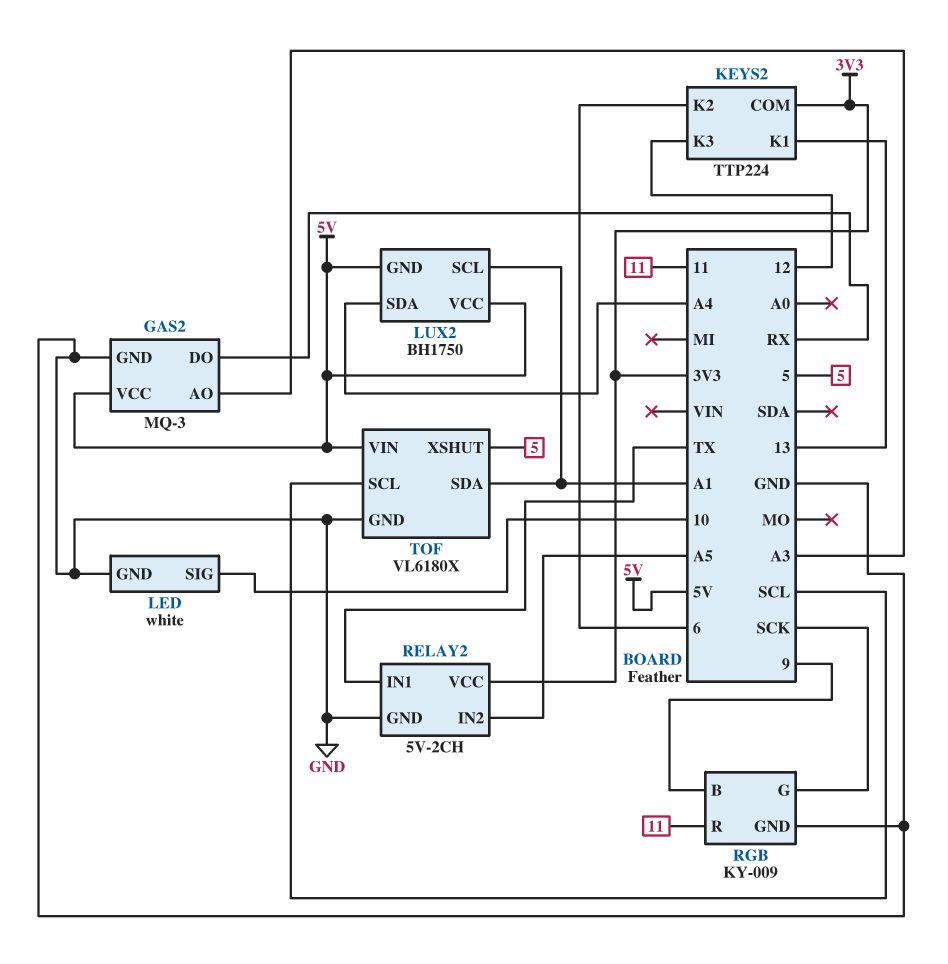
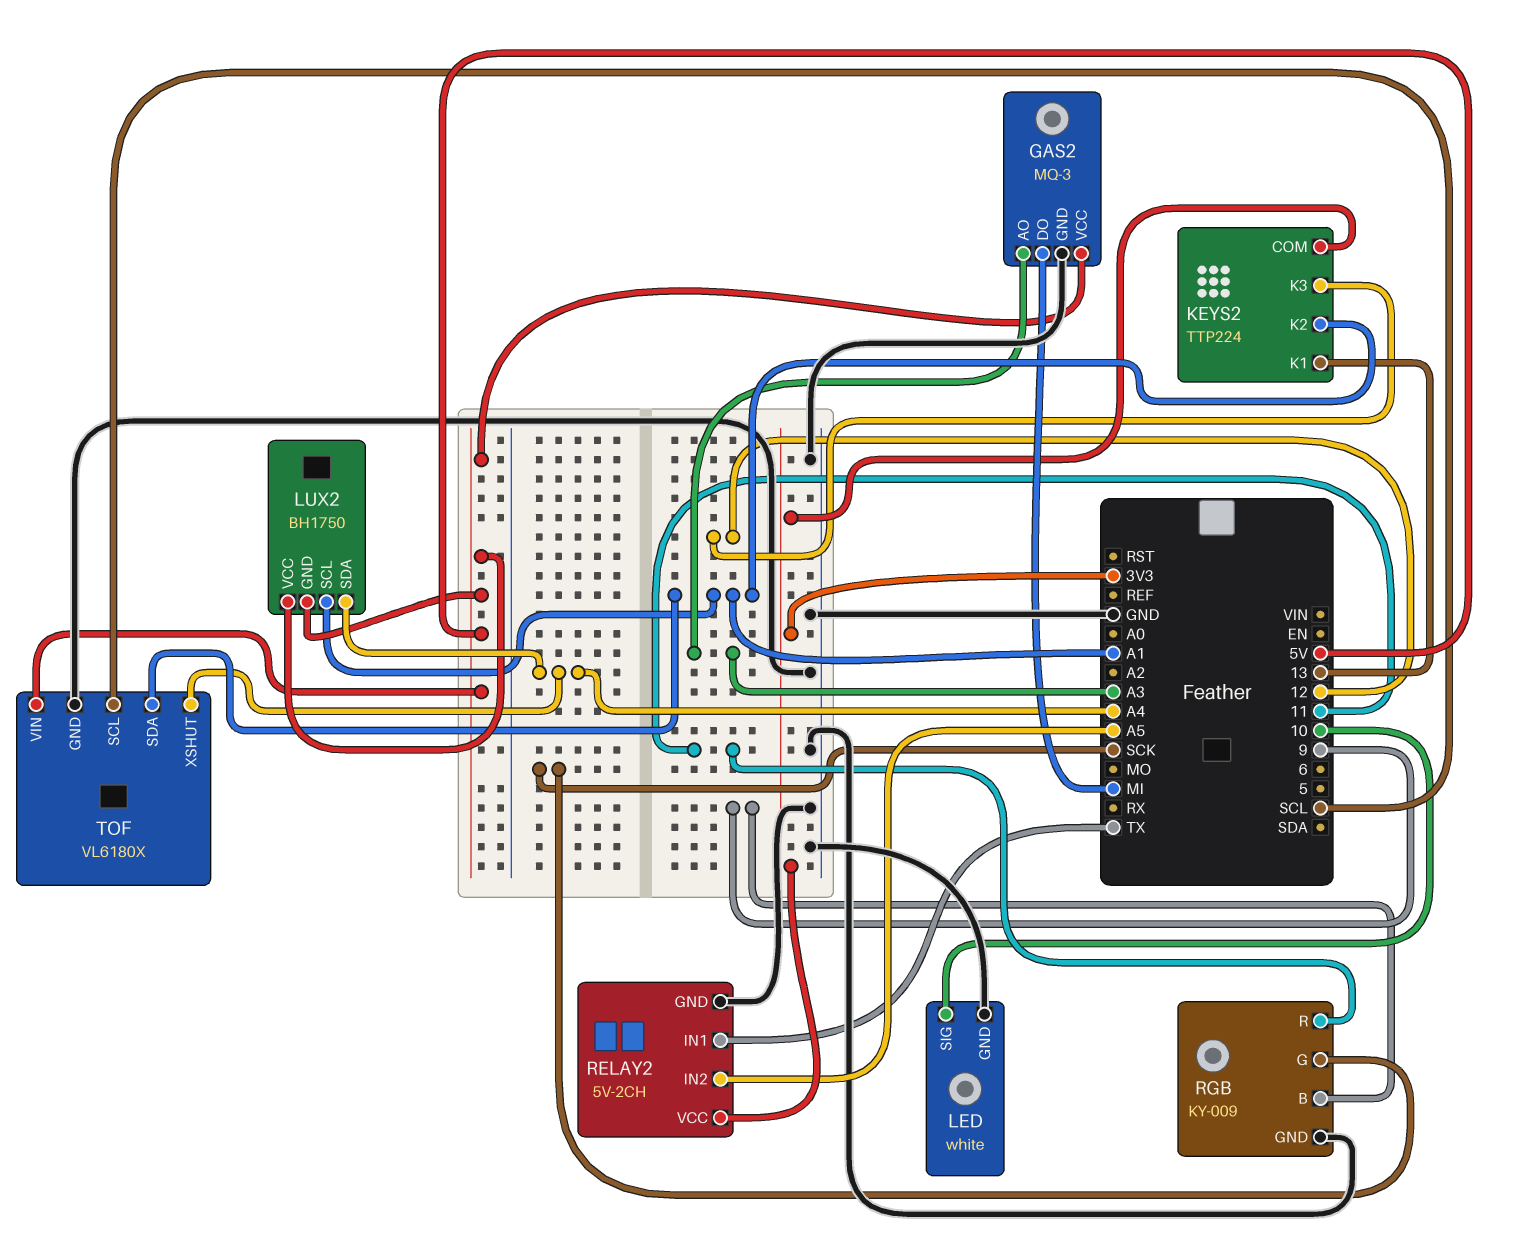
GAS2 pin DO: RX -> MI
KEYS2 pin K2: 6 -> A1
TOF pin XSHUT: 5 -> A4

